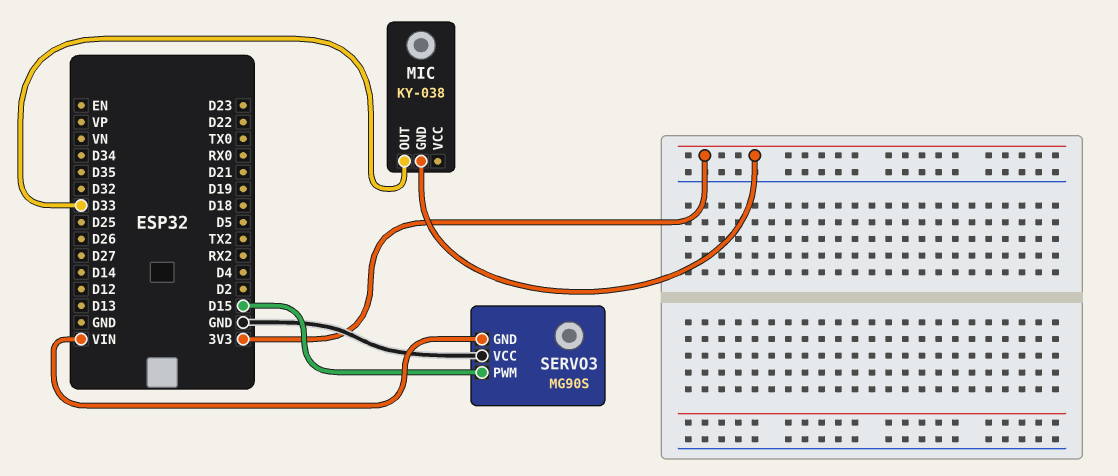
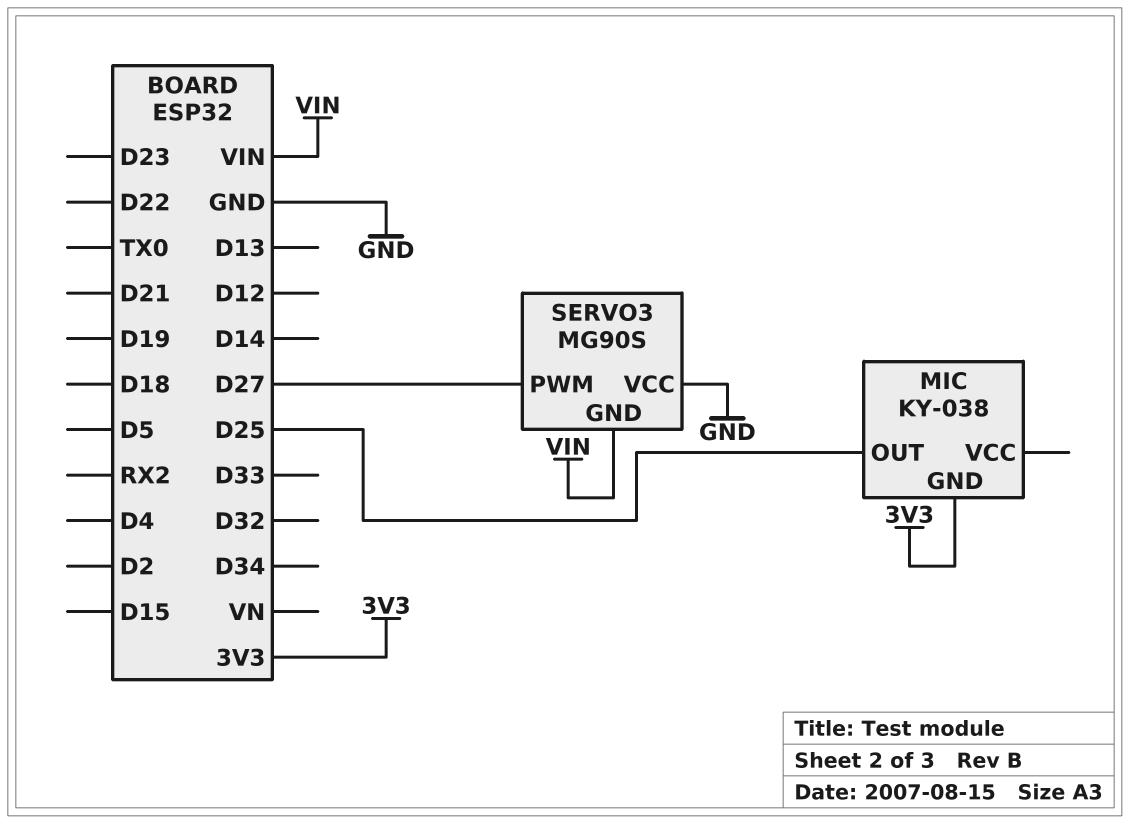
MIC pin OUT: D33 -> D25
SERVO3 pin PWM: D15 -> D27

